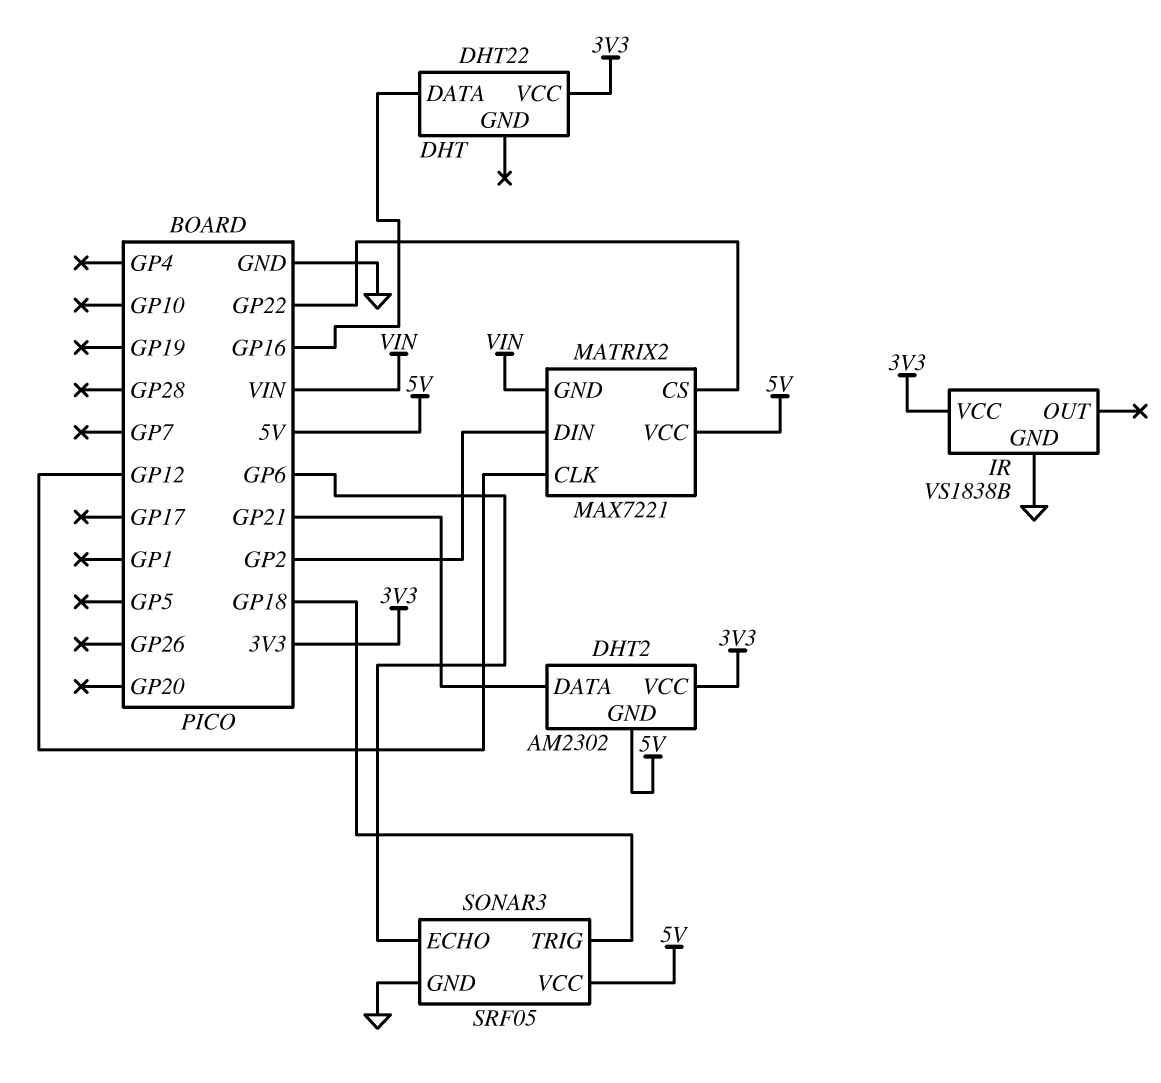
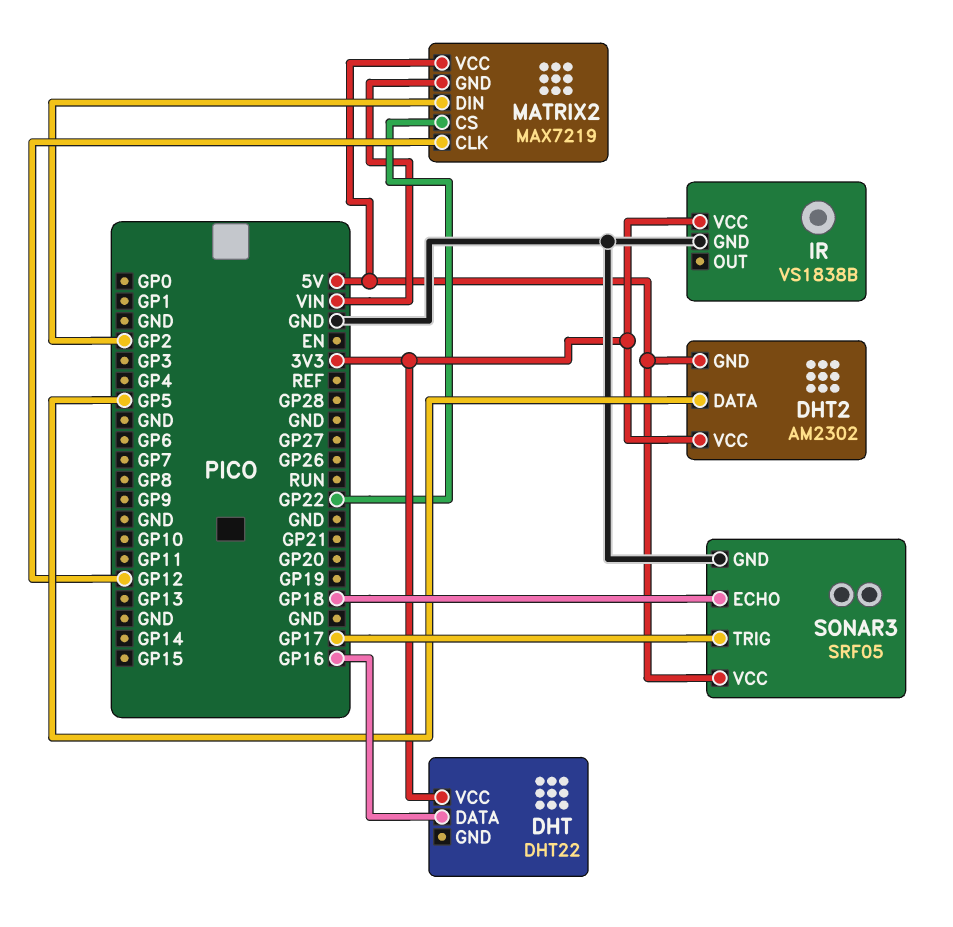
DHT2 pin DATA: GP21 -> GP5
MATRIX2: MAX7221 -> MAX7219
SONAR3 pin ECHO: GP6 -> GP18
SONAR3 pin TRIG: GP18 -> GP17

